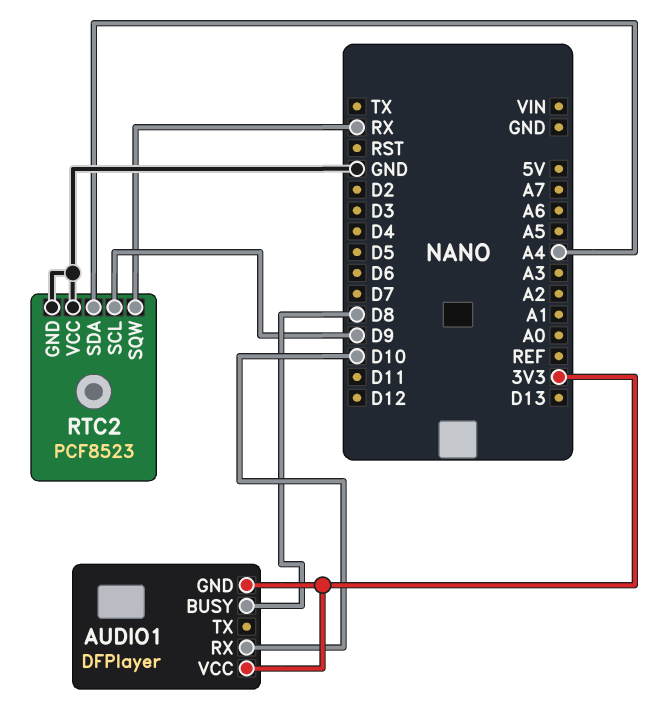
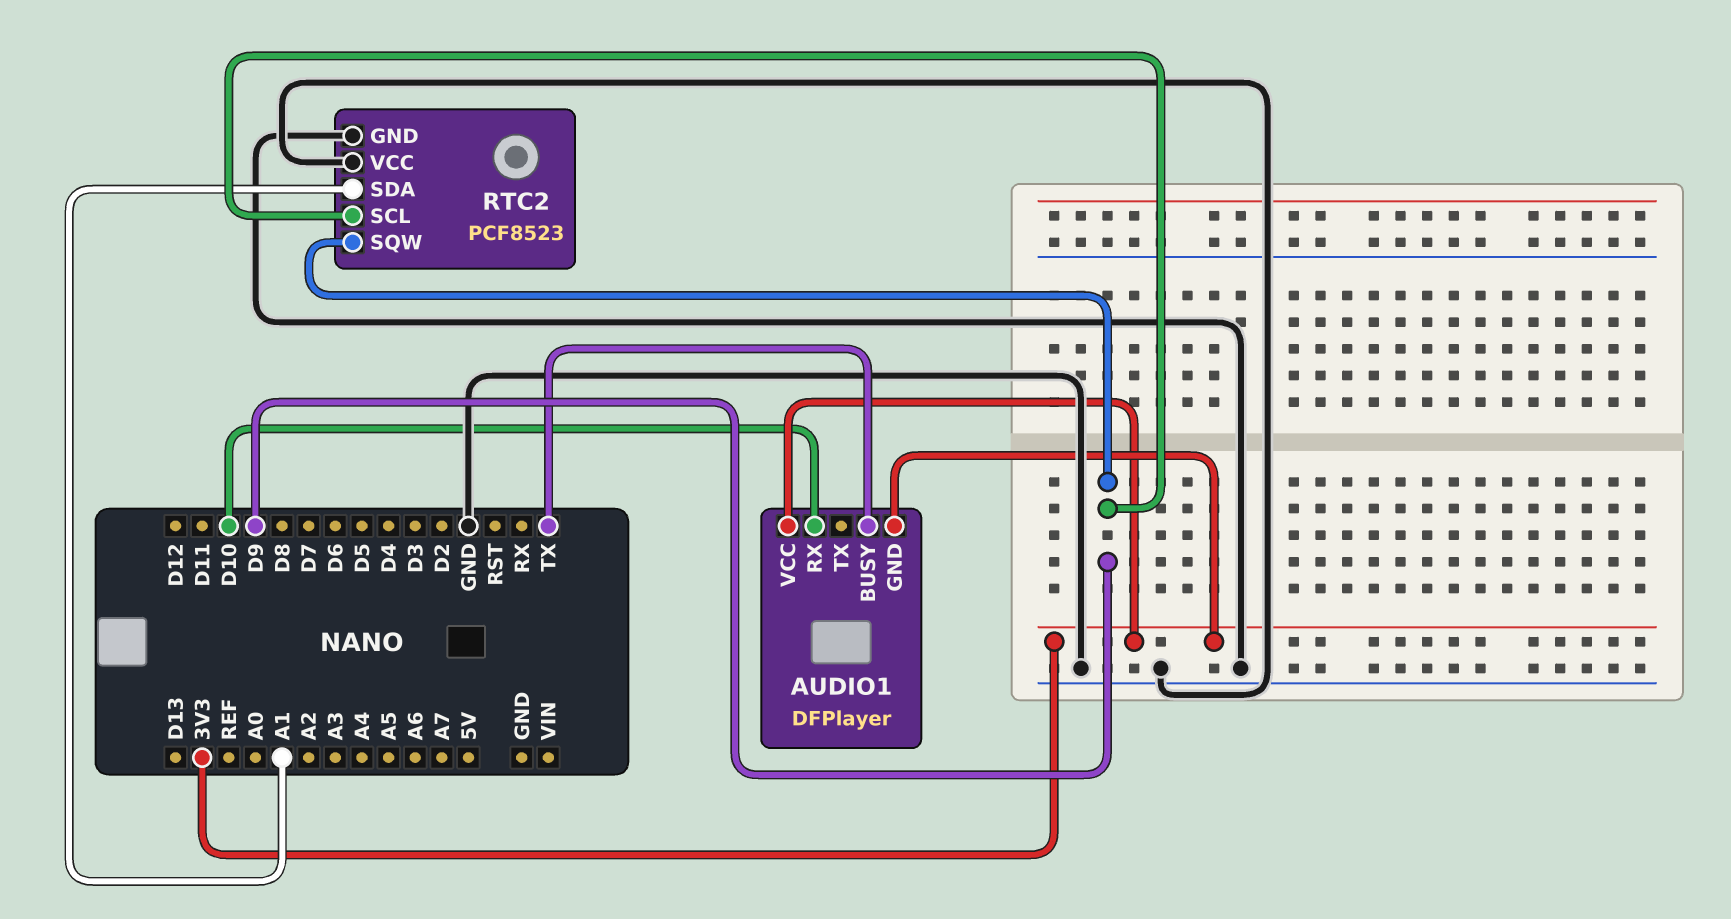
AUDIO1 pin BUSY: D8 -> TX
RTC2 pin SDA: A4 -> A1
RTC2 pin SQW: RX -> D9

